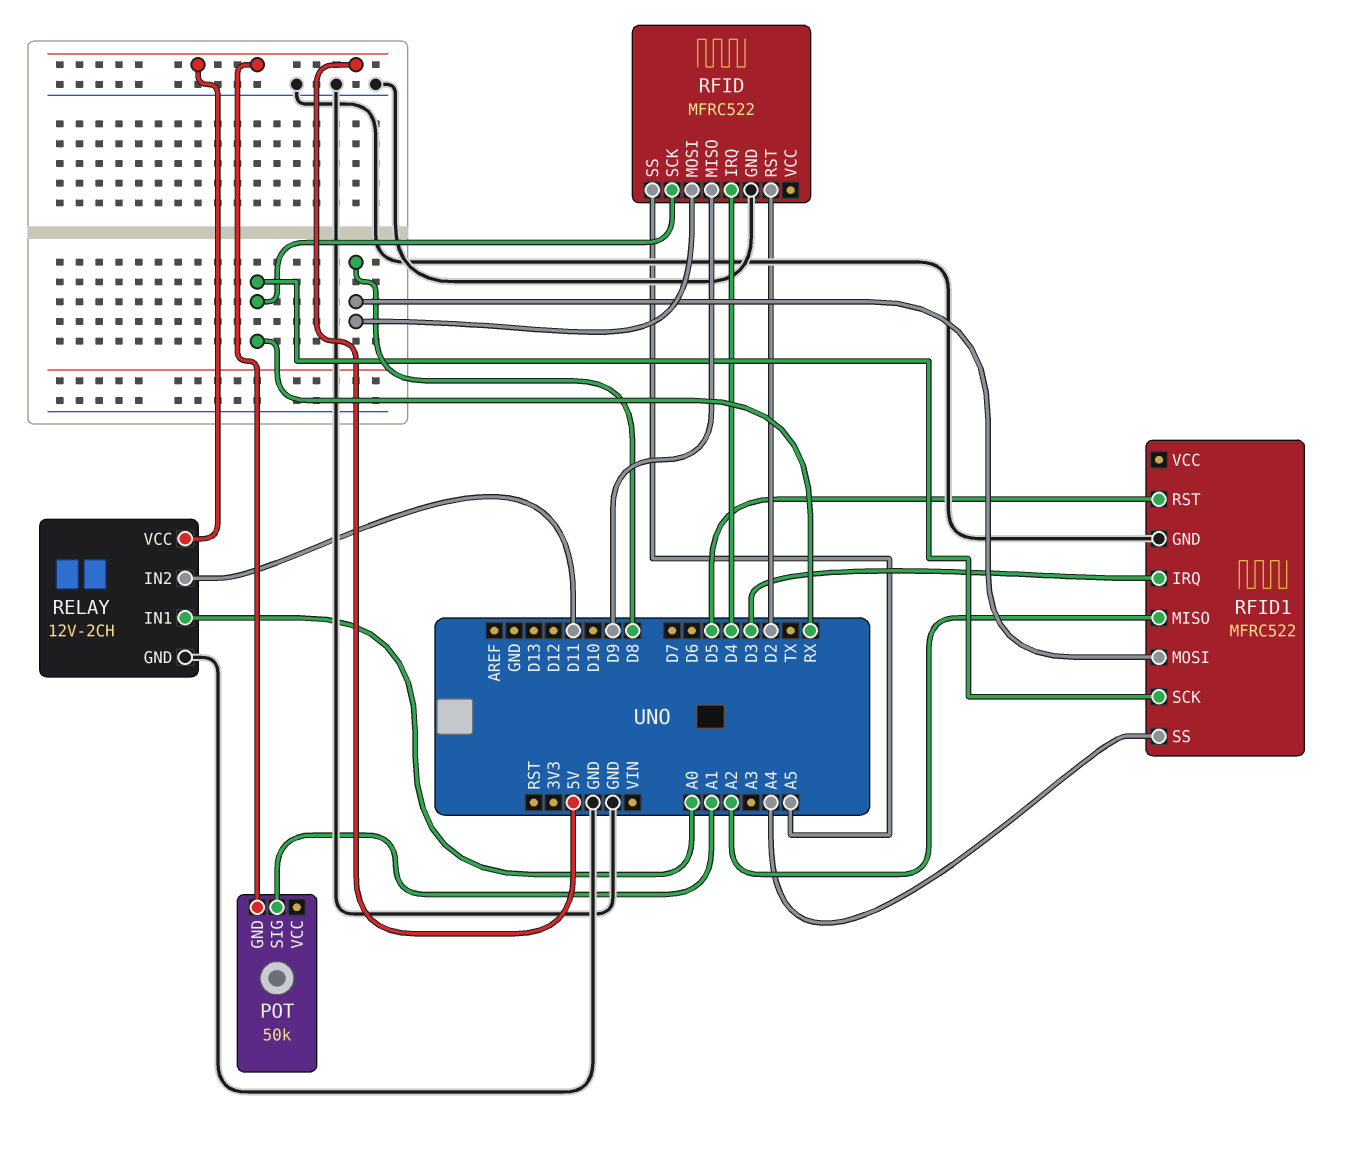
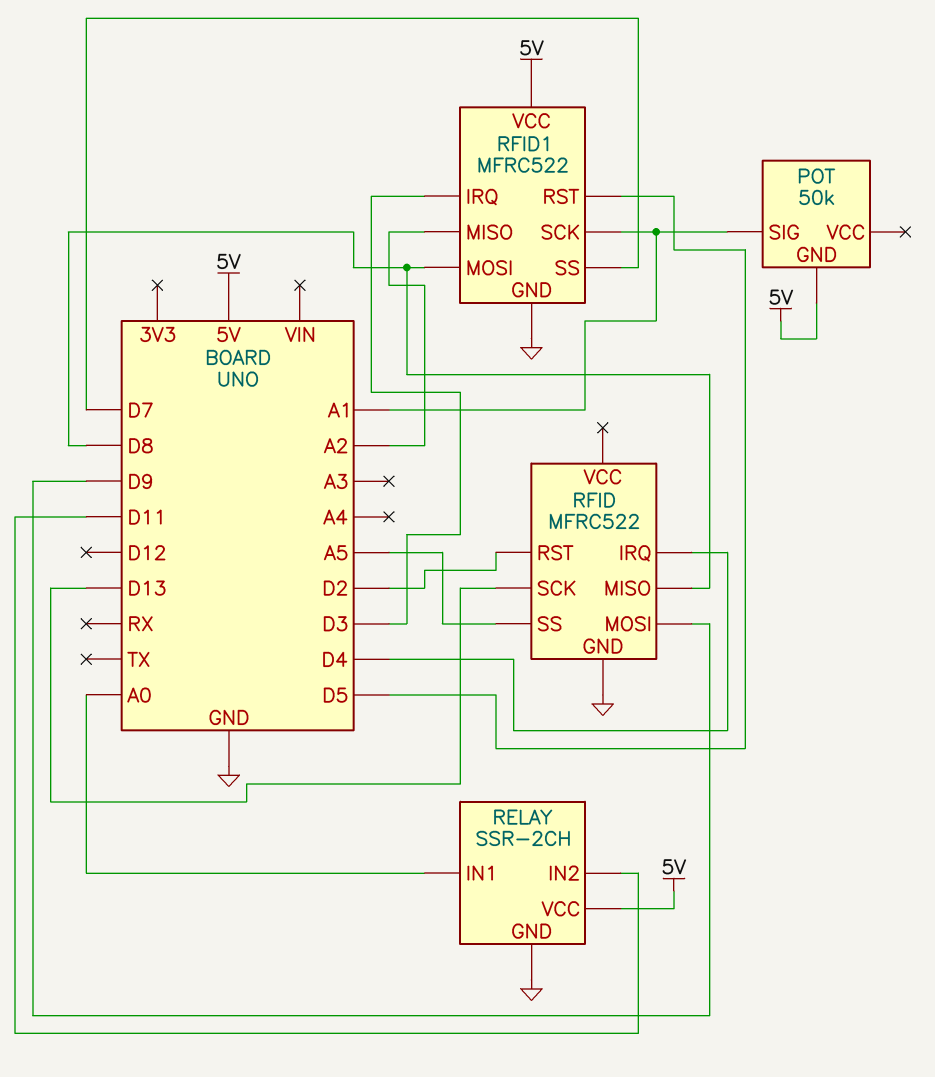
RELAY: 12V-2CH -> SSR-2CH
RFID pin MISO: D9 -> D8
RFID pin MOSI: D8 -> D9
RFID pin SCK: RX -> D13
RFID1 pin SCK: RX -> A1
RFID1 pin SS: A4 -> D7
RFID1 pin VCC: none -> 5V

